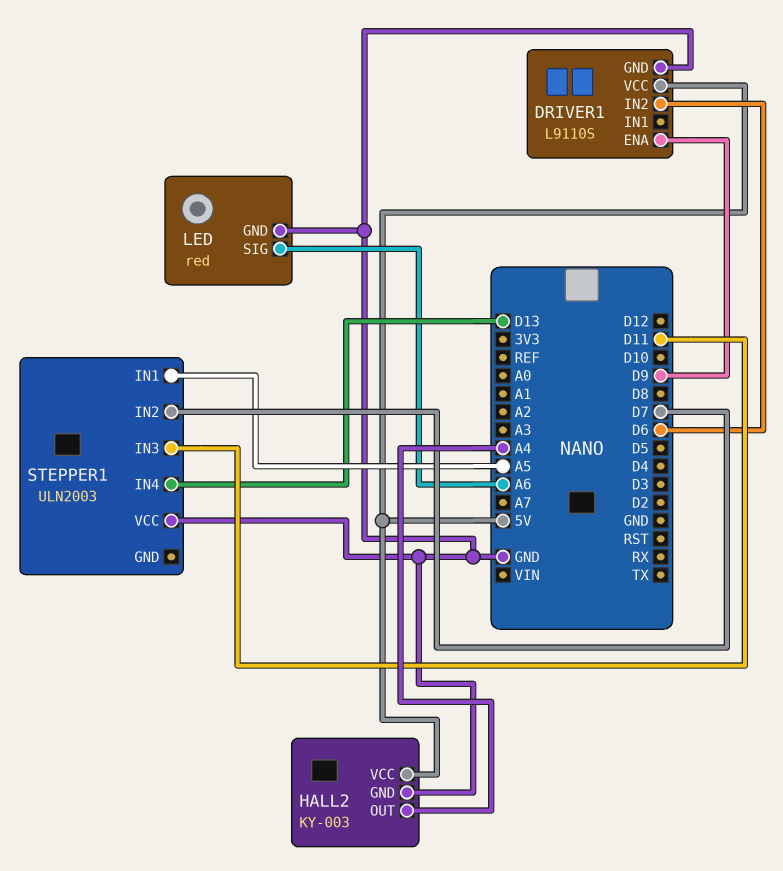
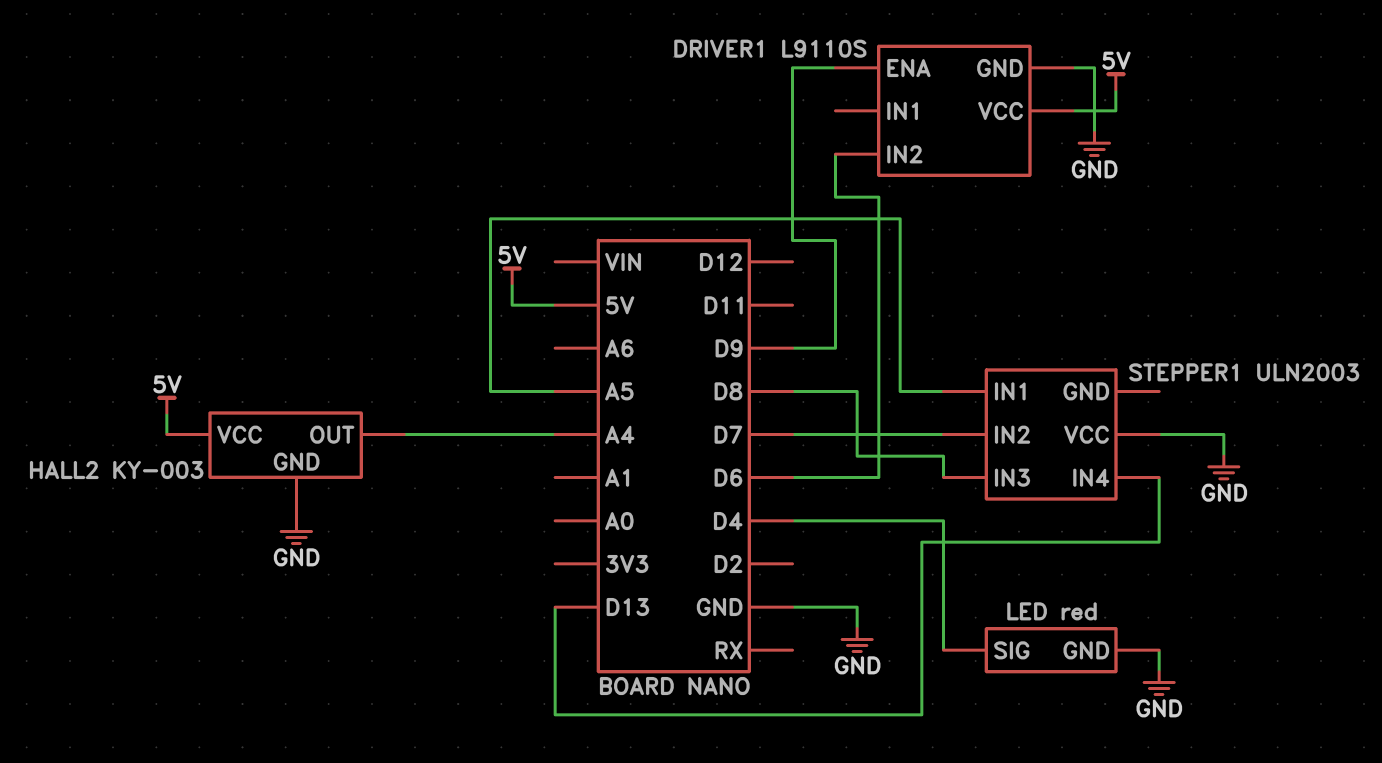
LED pin SIG: A6 -> D4
STEPPER1 pin IN3: D11 -> D8

